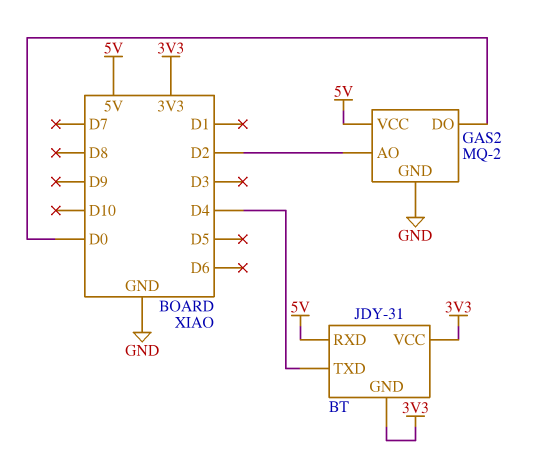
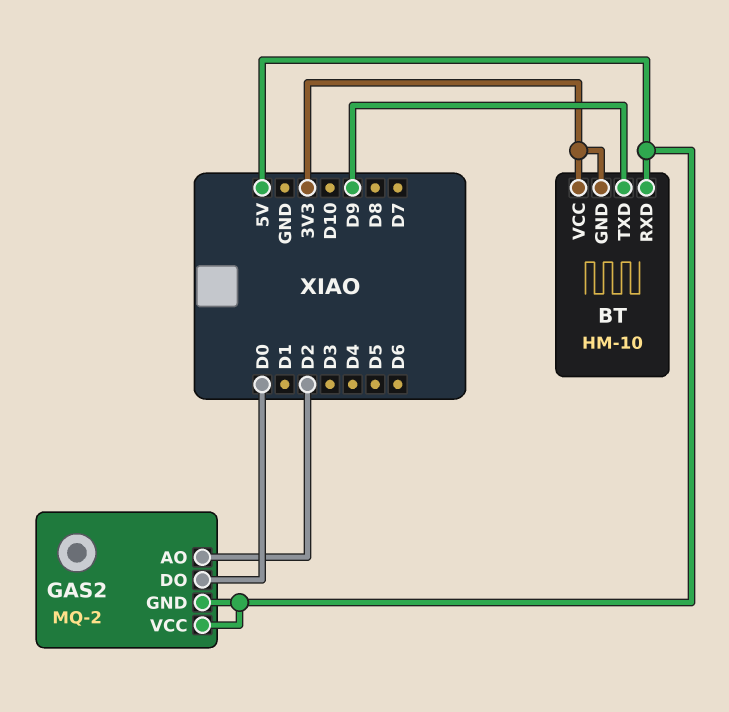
BT: JDY-31 -> HM-10
BT pin TXD: D4 -> D9
GAS2 pin GND: GND -> 5V

